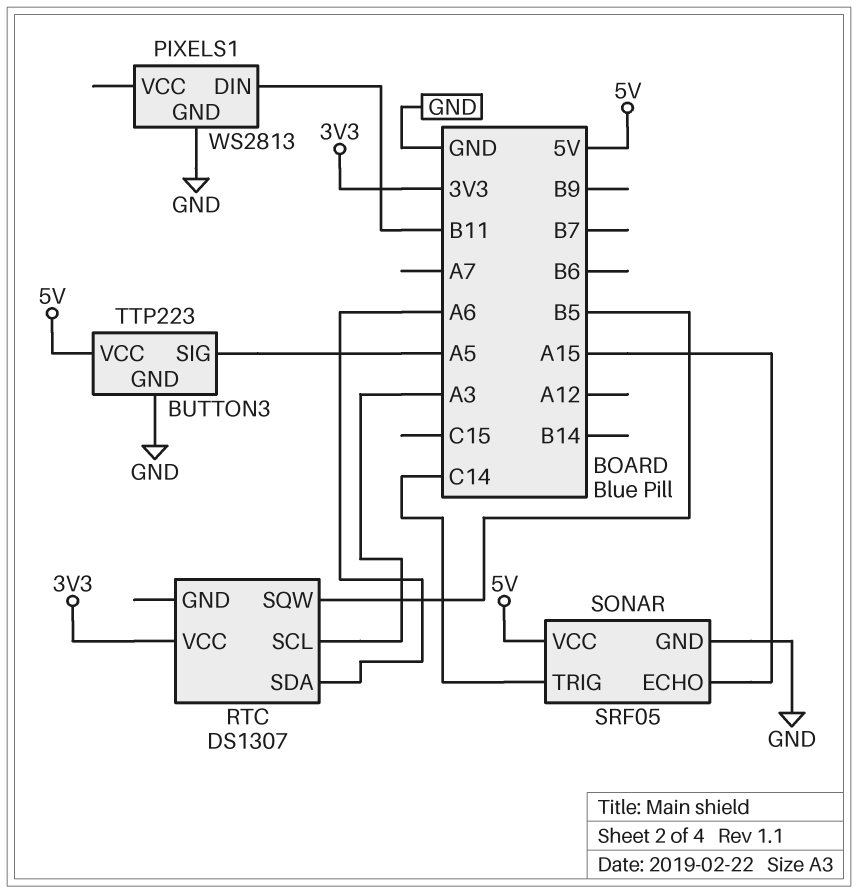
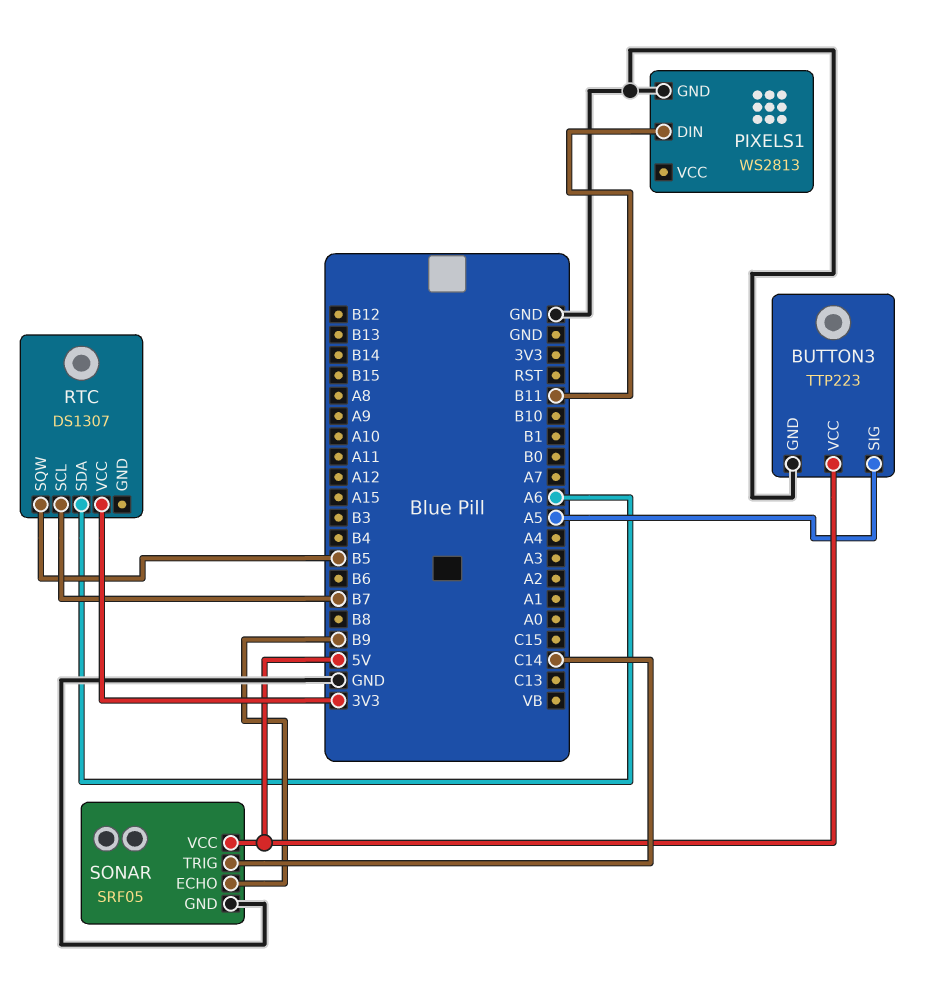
RTC pin SCL: A3 -> B7
SONAR pin ECHO: A15 -> B9

